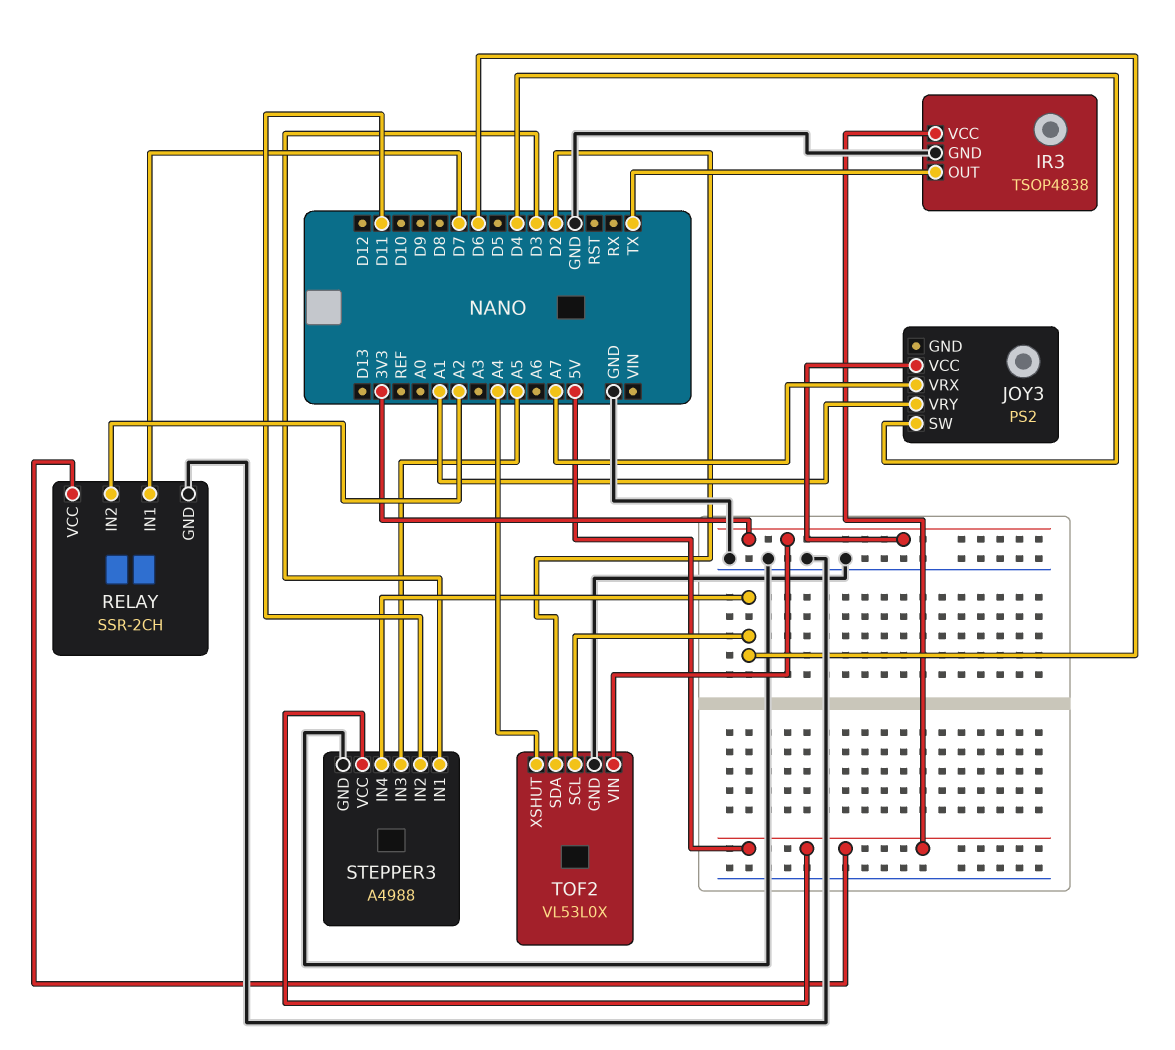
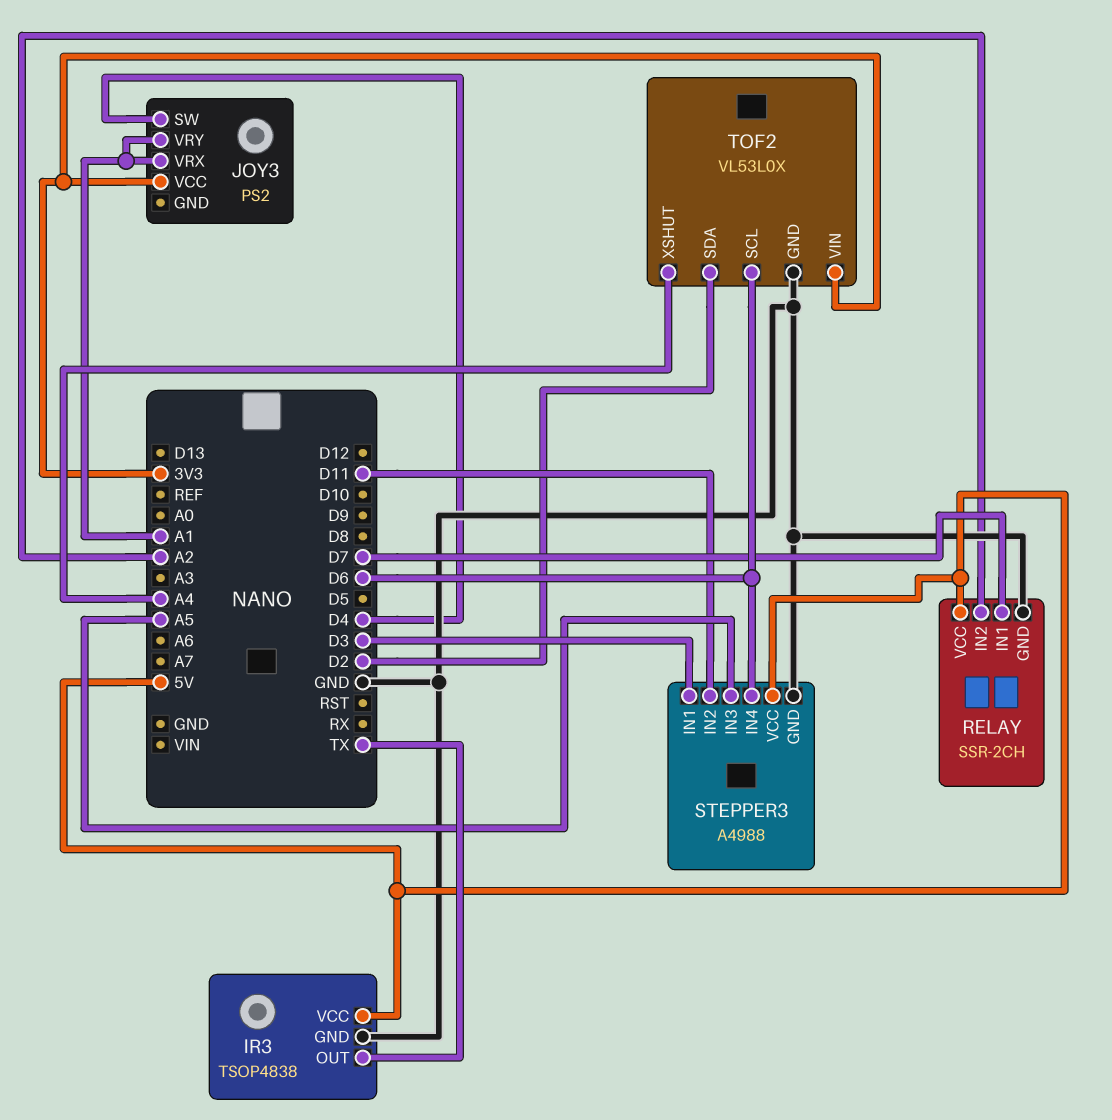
JOY3 pin VRX: A7 -> A1

